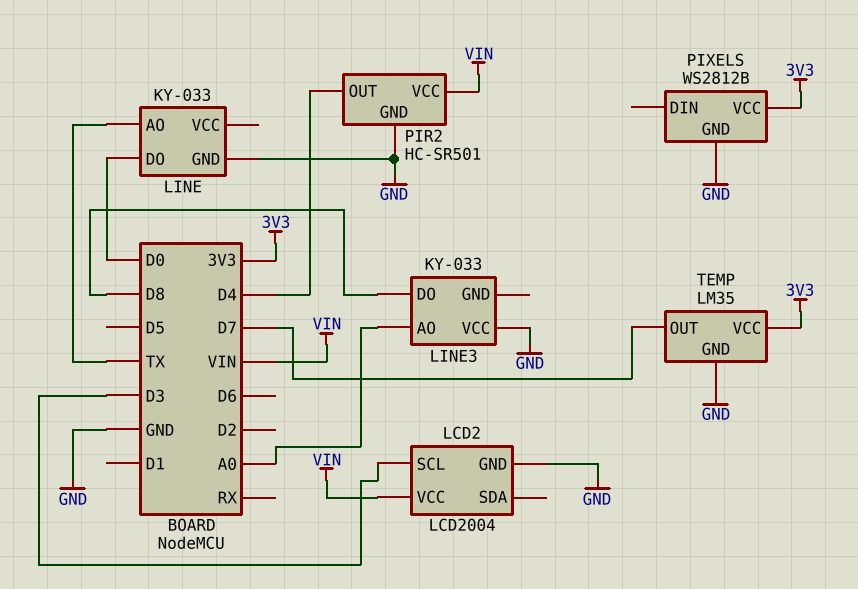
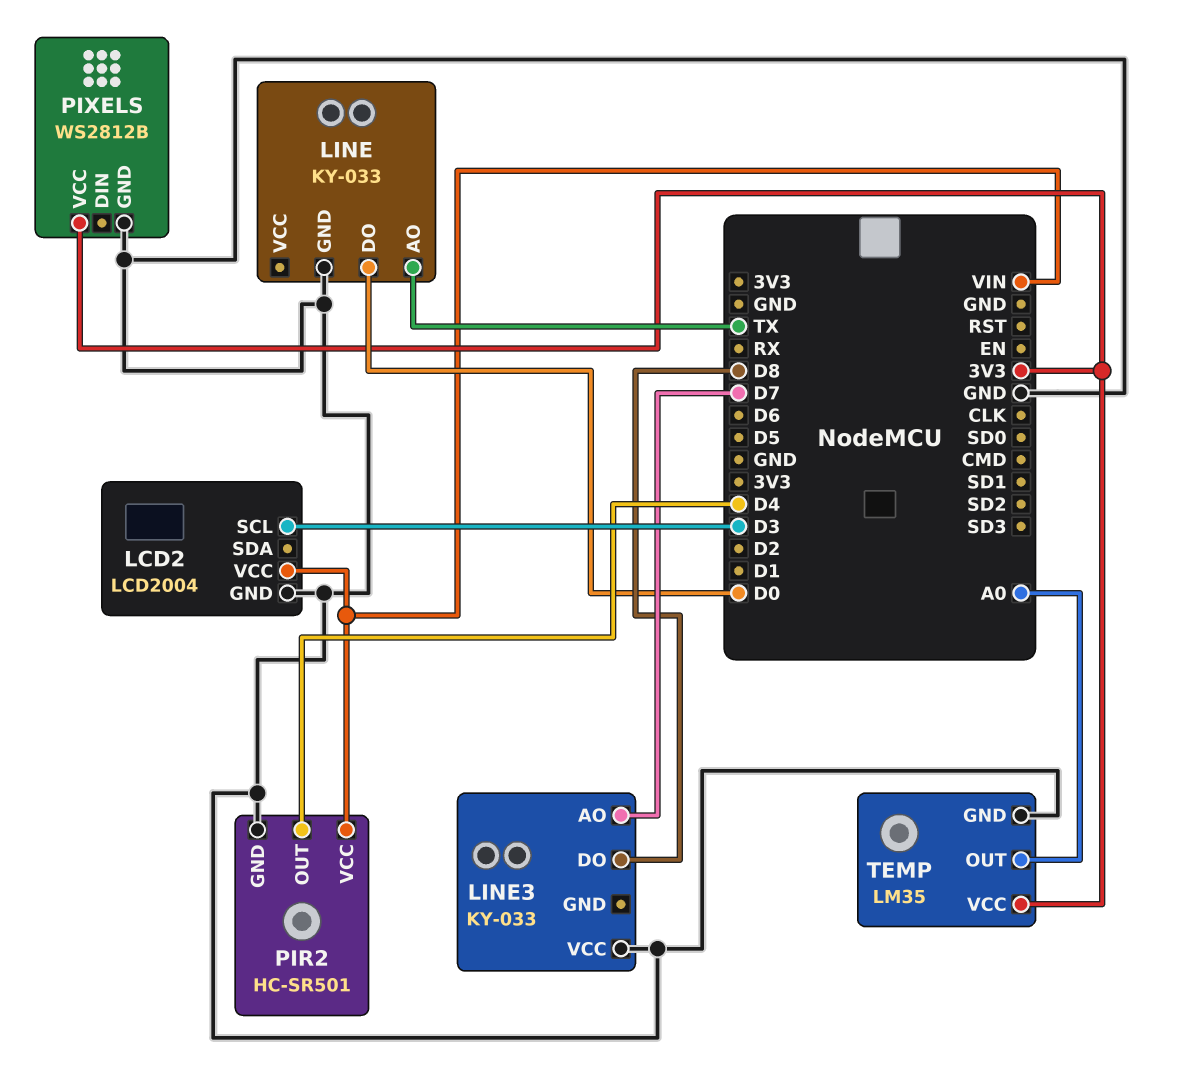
LINE3 pin AO: A0 -> D7
TEMP pin OUT: D7 -> A0

